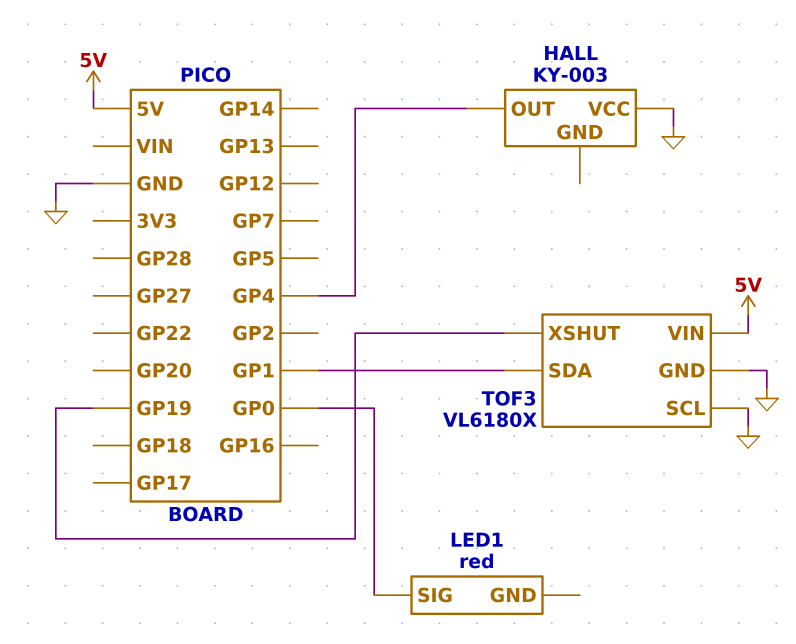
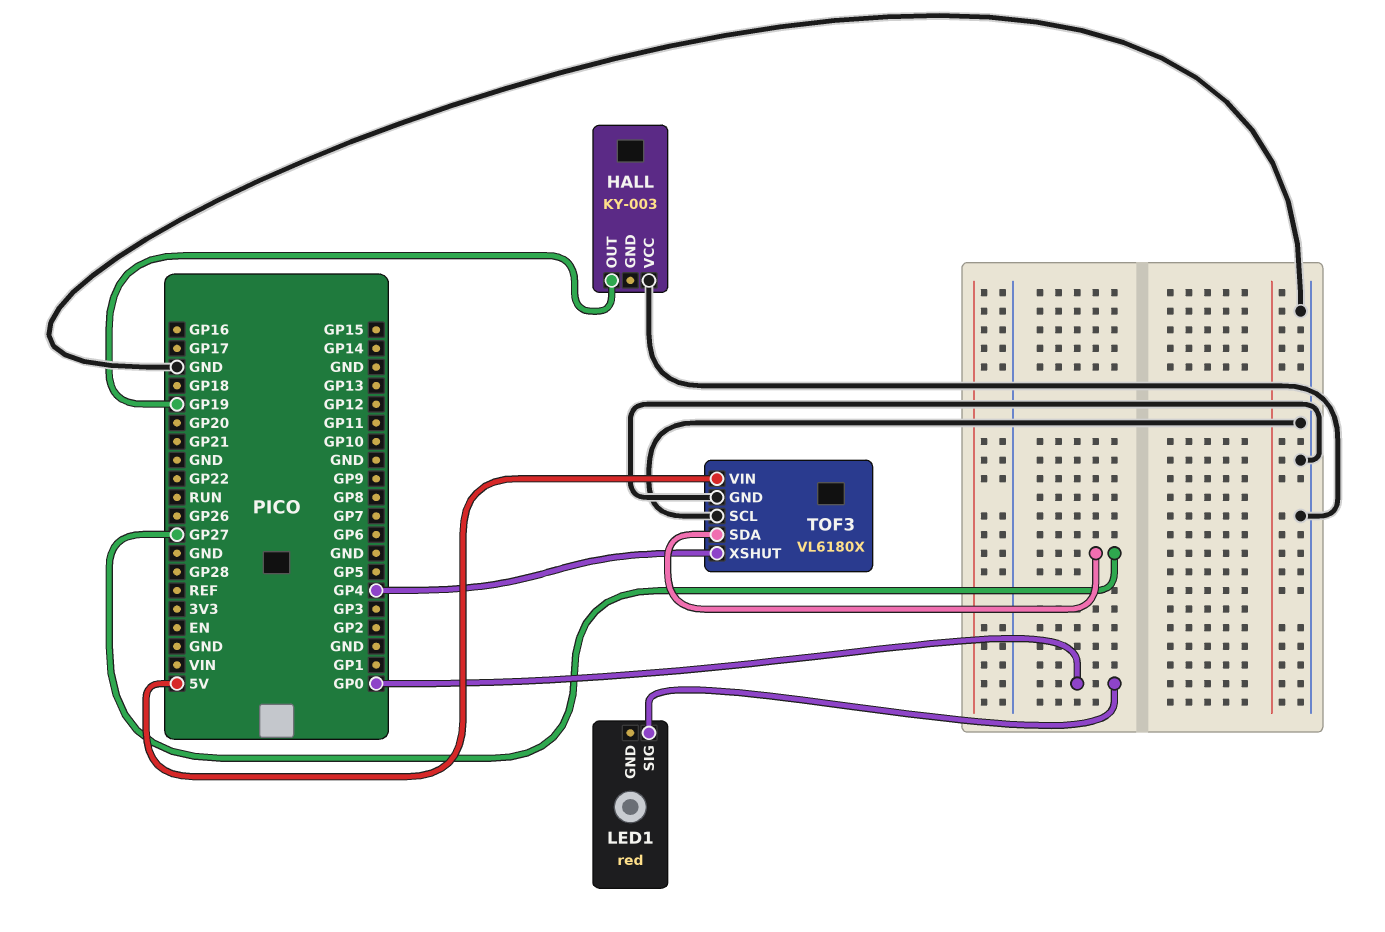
HALL pin OUT: GP4 -> GP19
TOF3 pin SDA: GP1 -> GP27
TOF3 pin XSHUT: GP19 -> GP4

